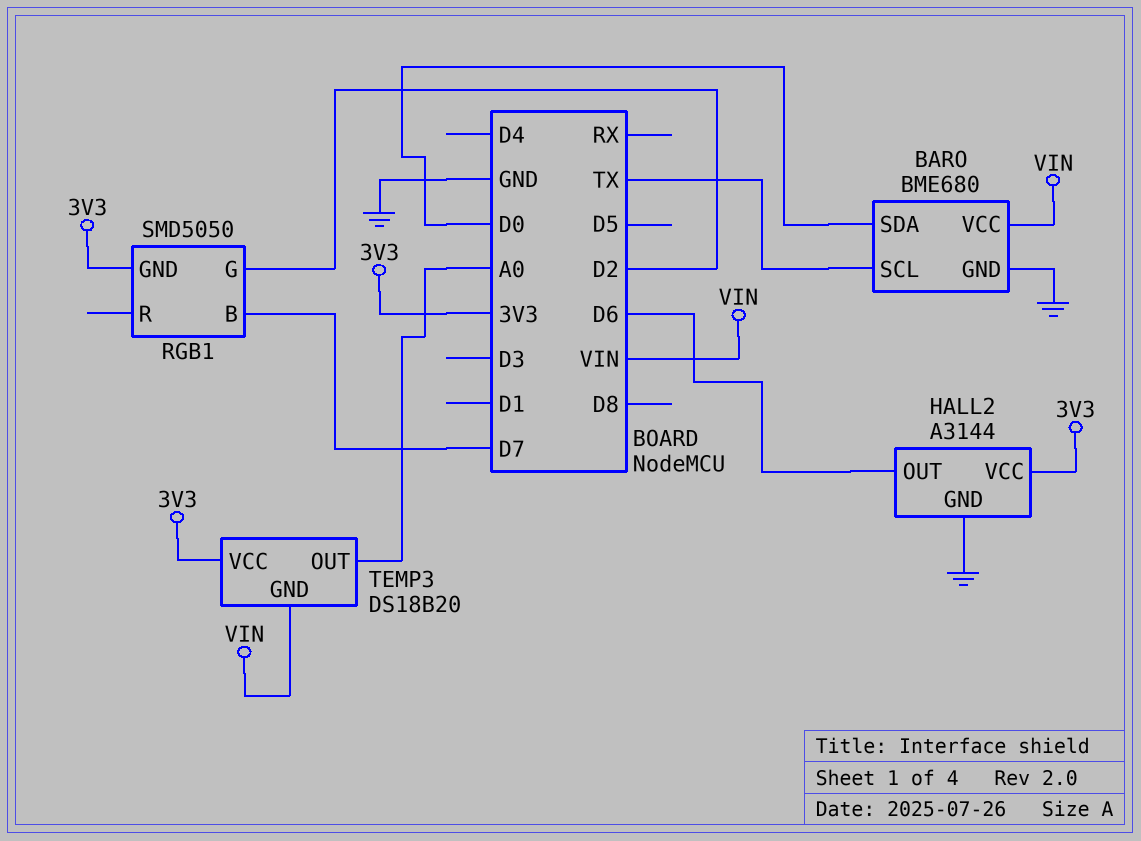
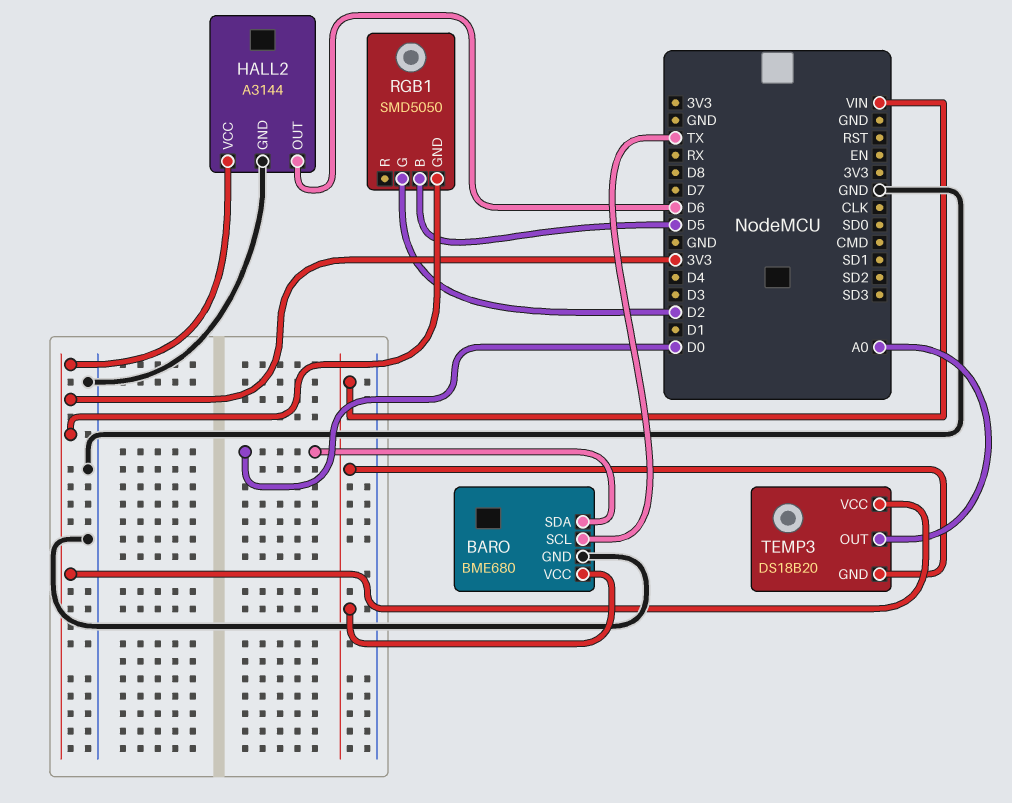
RGB1 pin B: D7 -> D5

